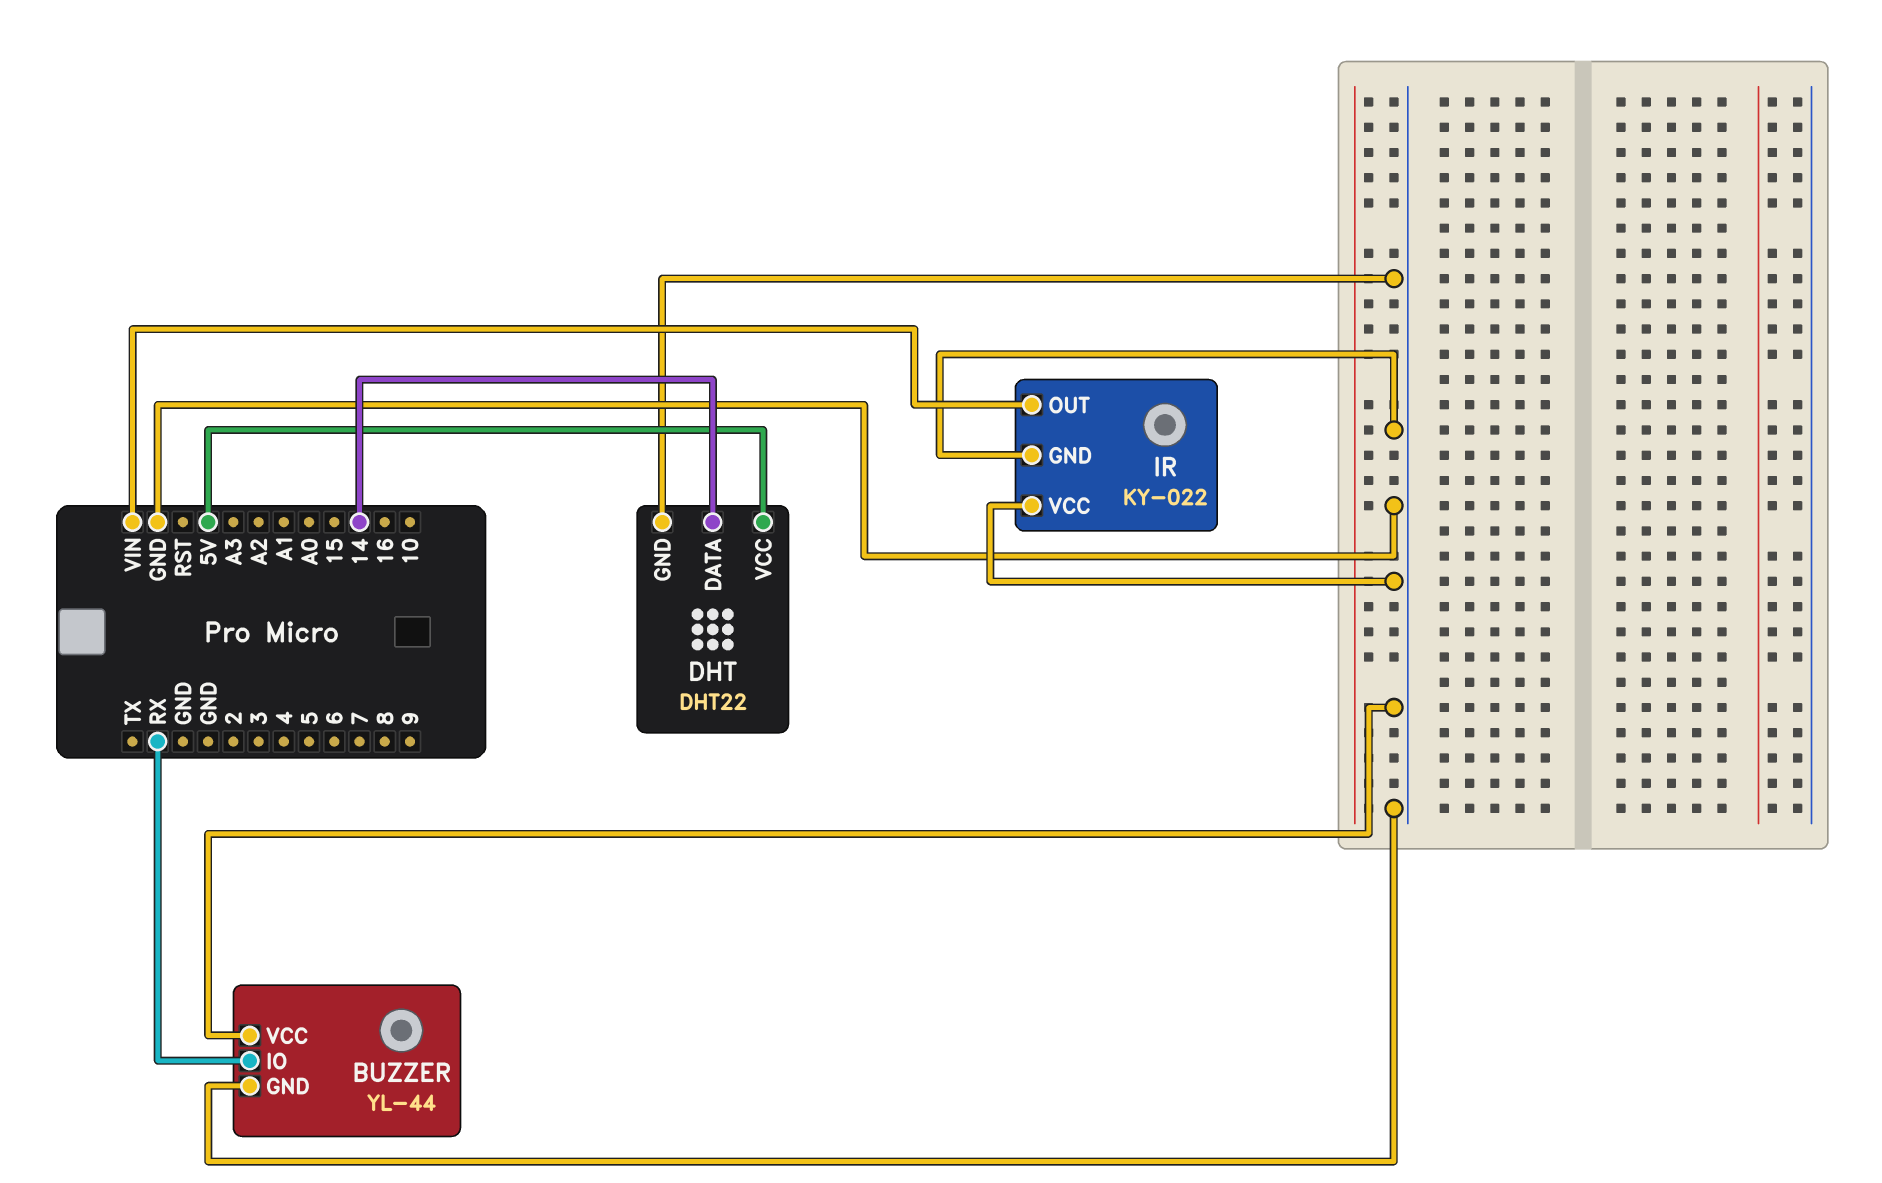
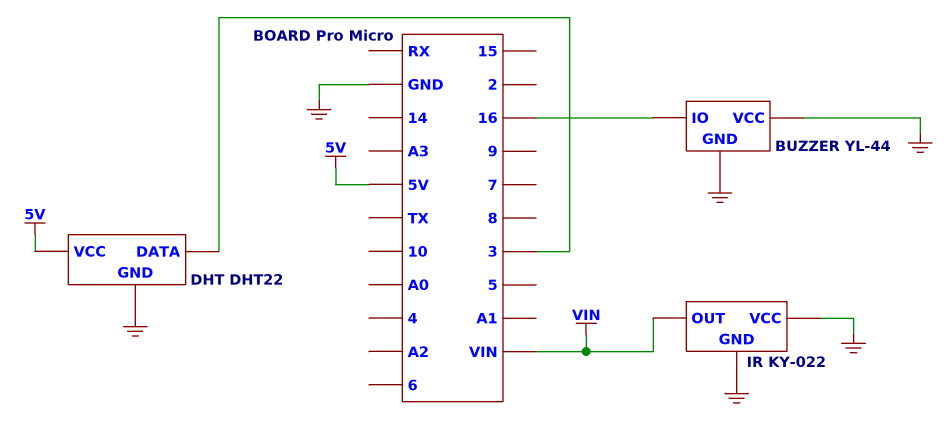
BUZZER pin IO: RX -> 16
DHT pin DATA: 14 -> 3

